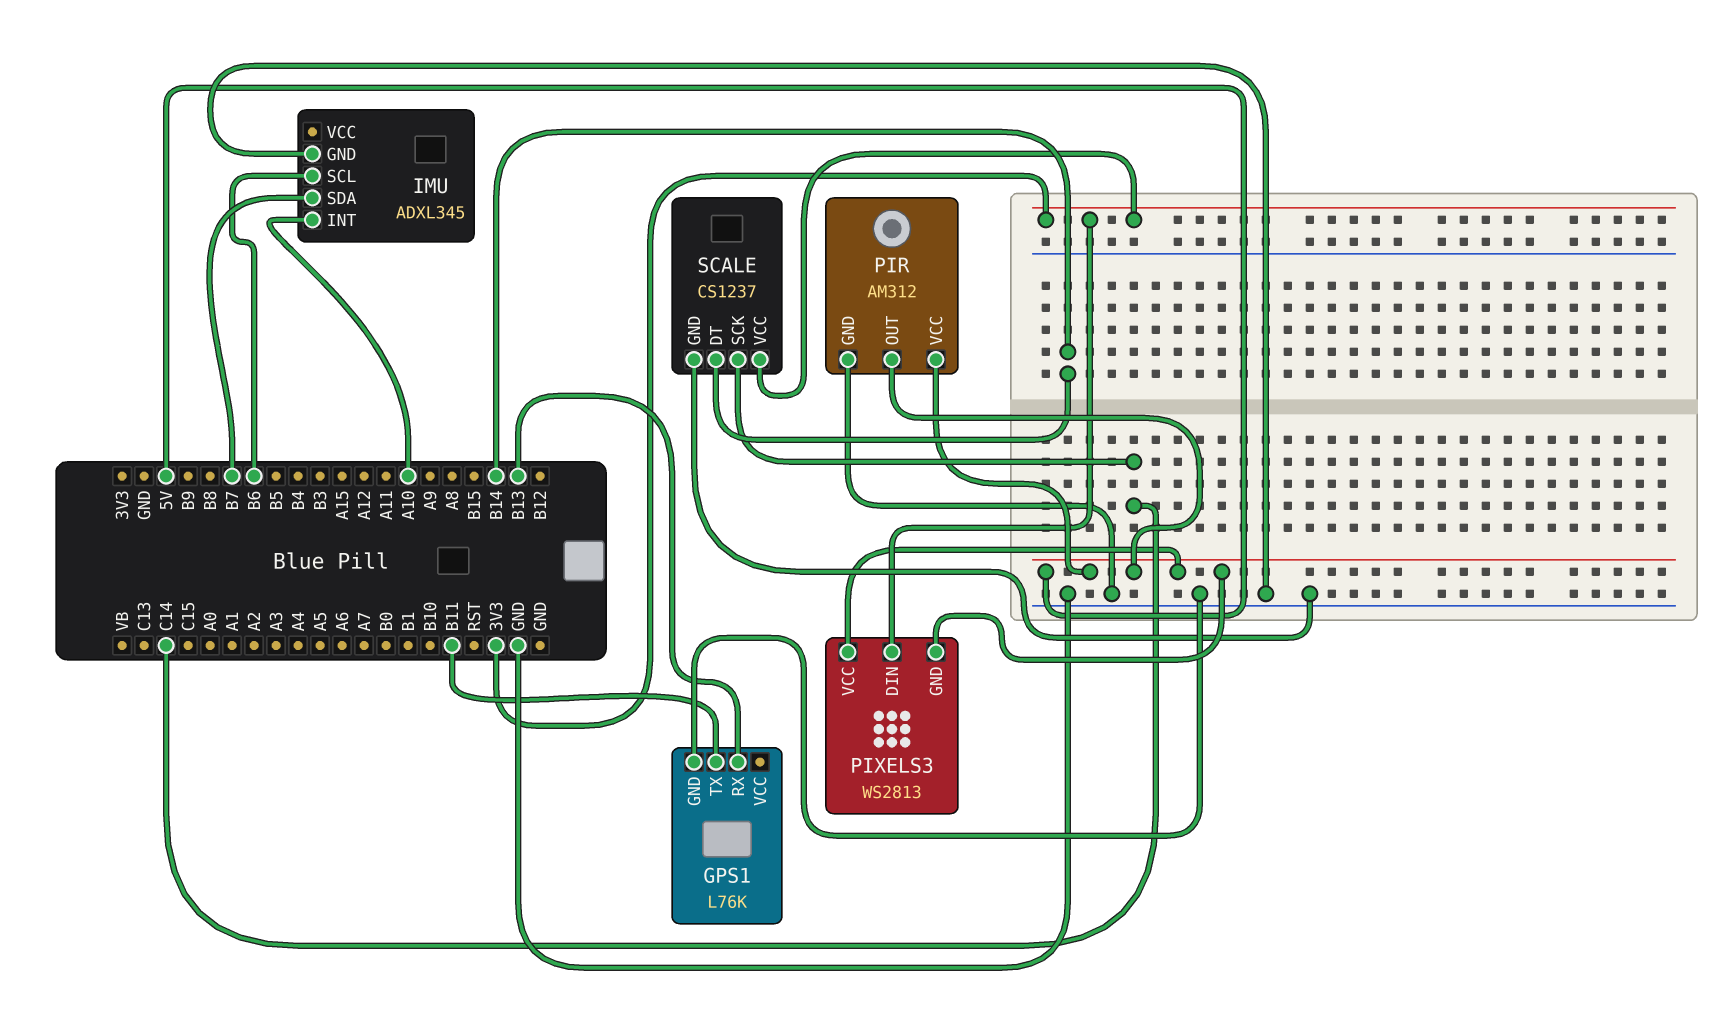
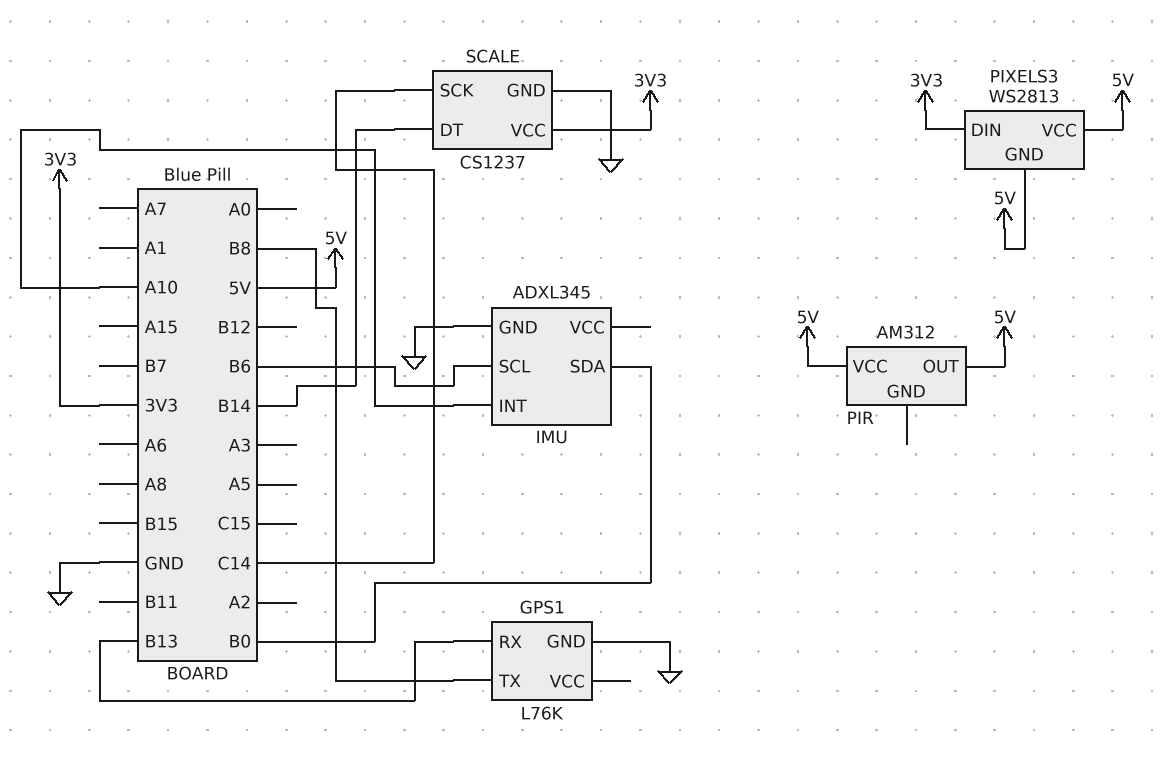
GPS1 pin TX: B11 -> B8
IMU pin SDA: B7 -> B0
PIR pin GND: GND -> none

